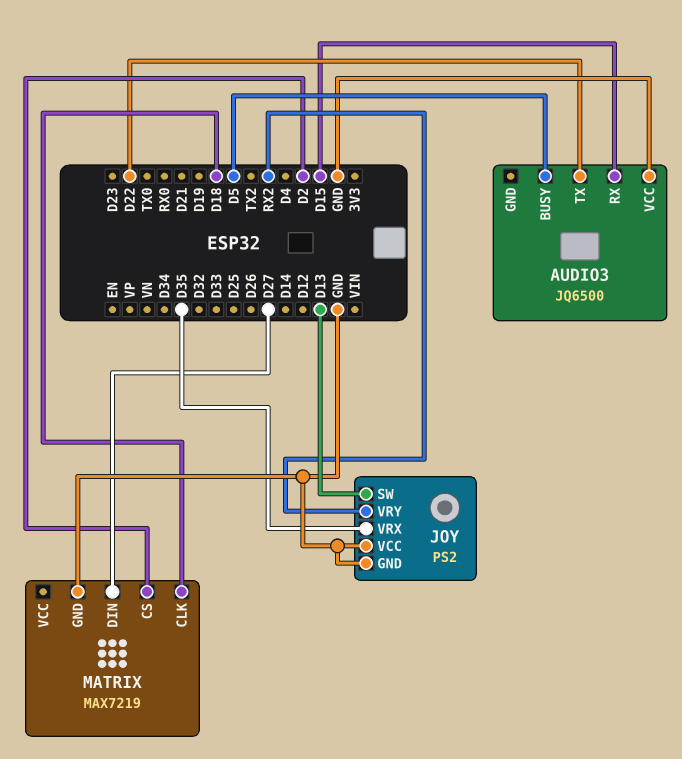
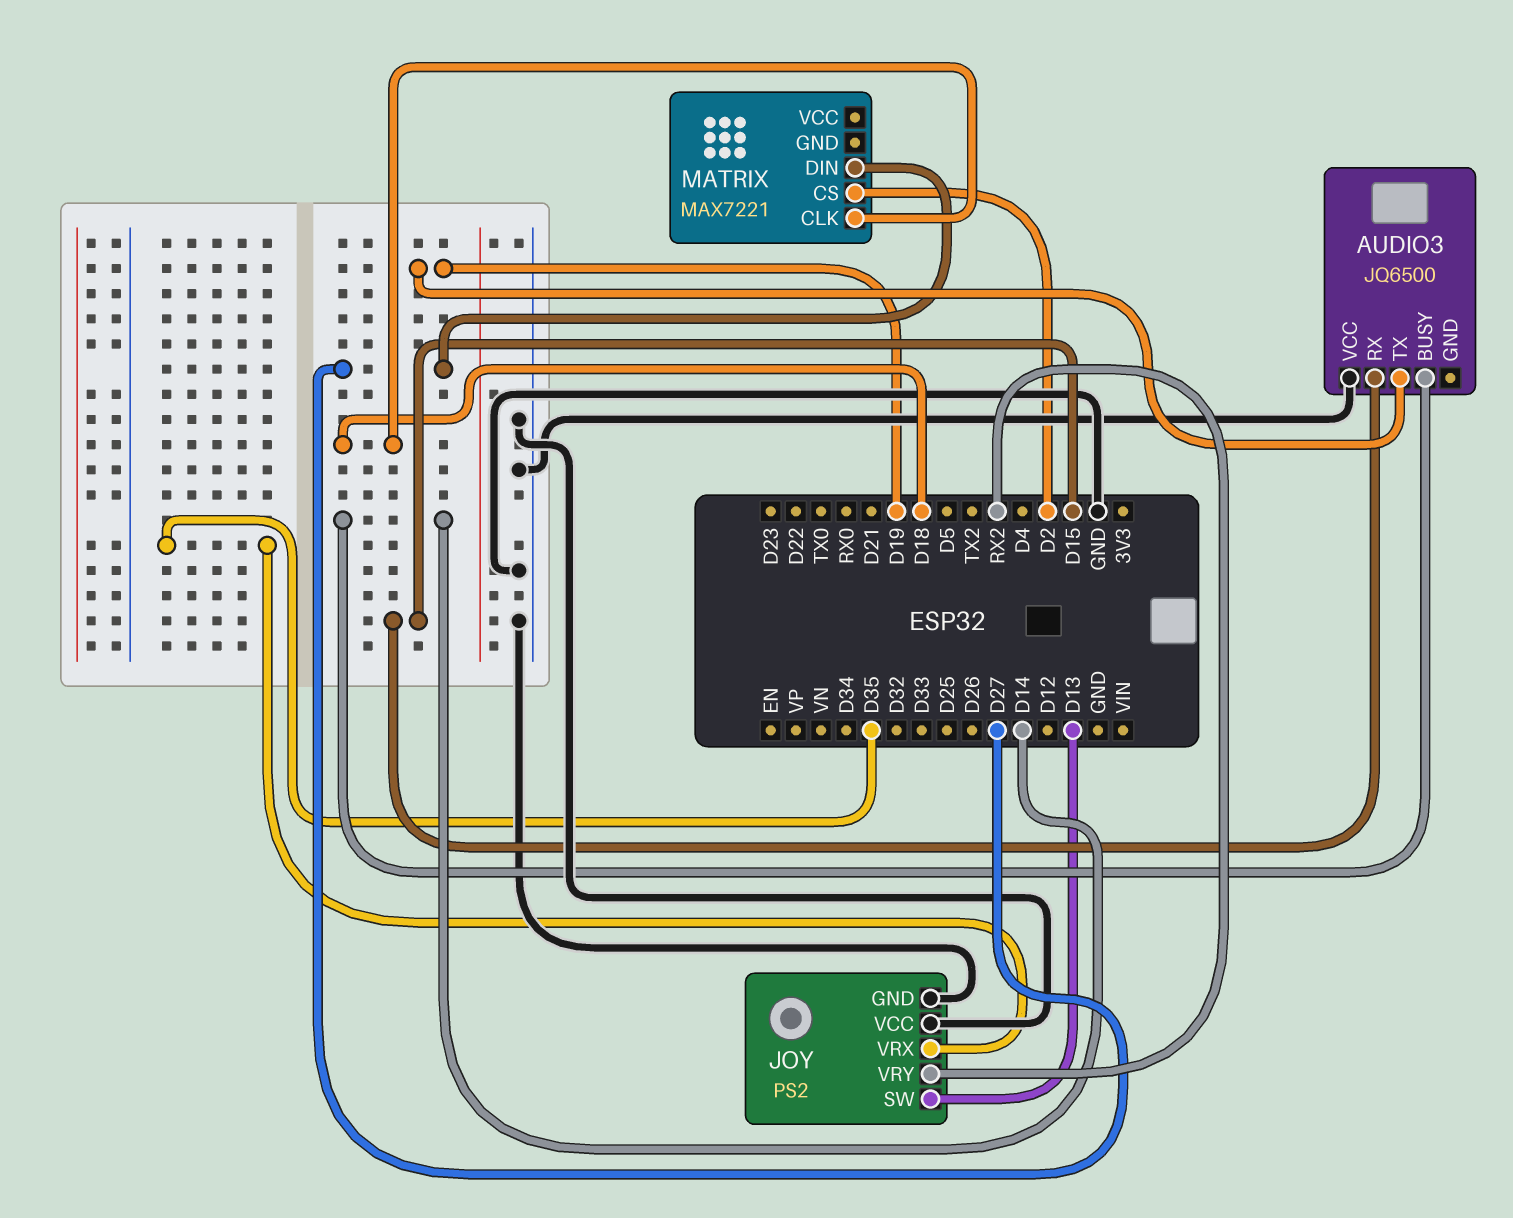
AUDIO3 pin BUSY: D5 -> D14
AUDIO3 pin TX: D22 -> D19
MATRIX: MAX7219 -> MAX7221
MATRIX pin GND: GND -> none

